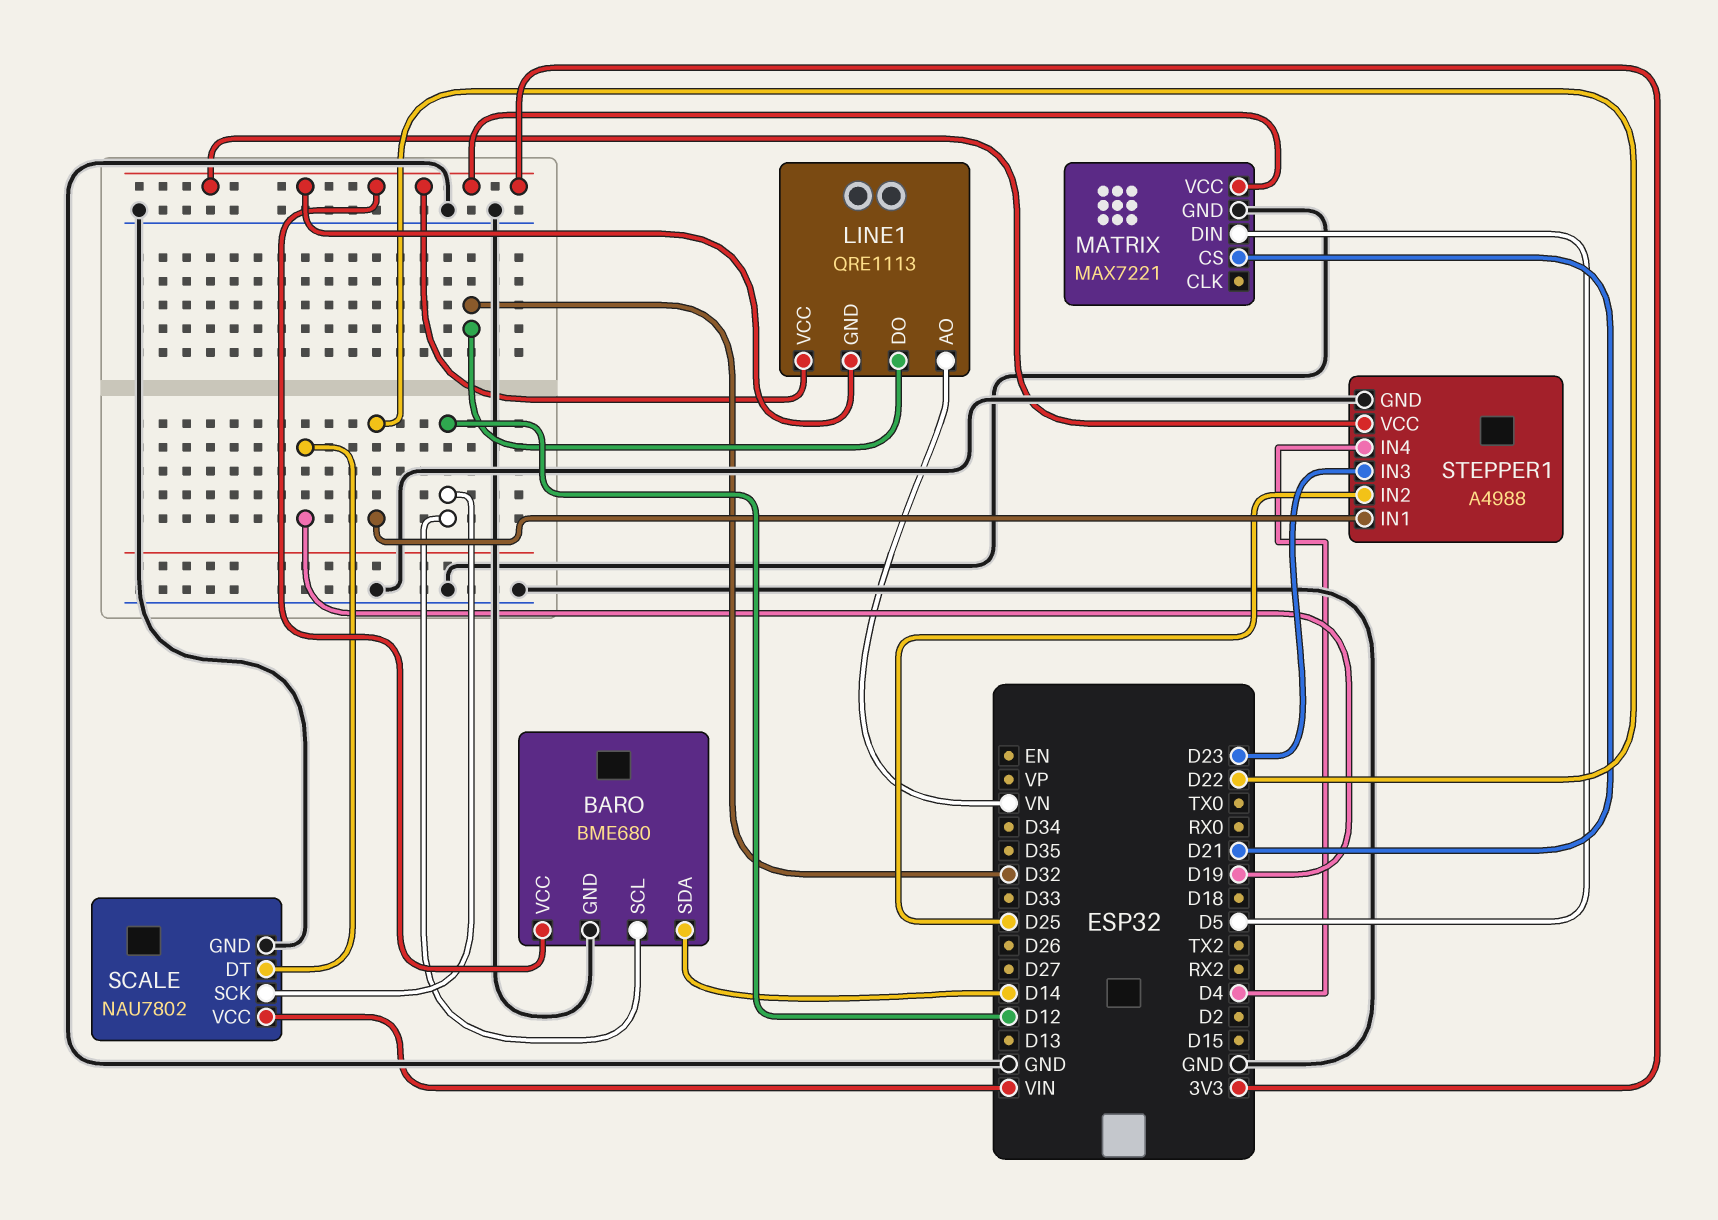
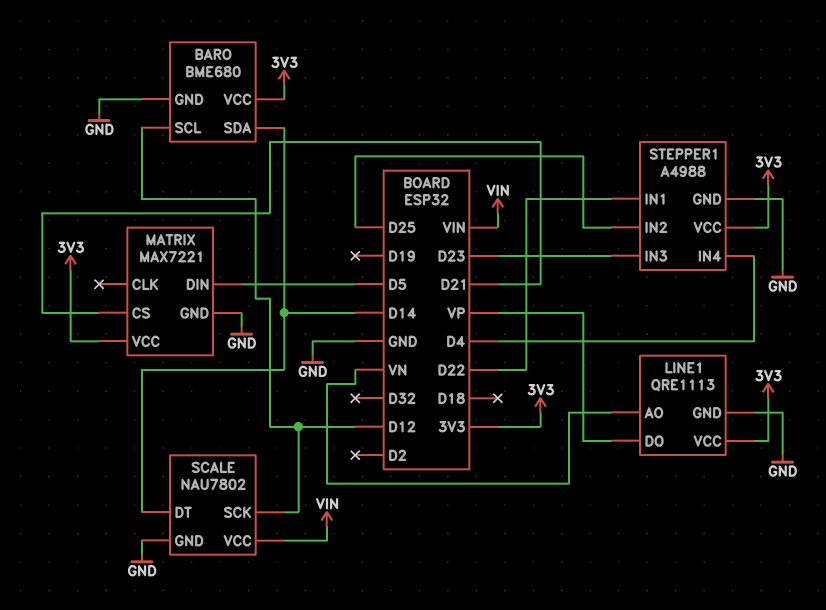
LINE1 pin DO: D32 -> VP
LINE1 pin GND: 3V3 -> GND
SCALE pin DT: D19 -> D14

